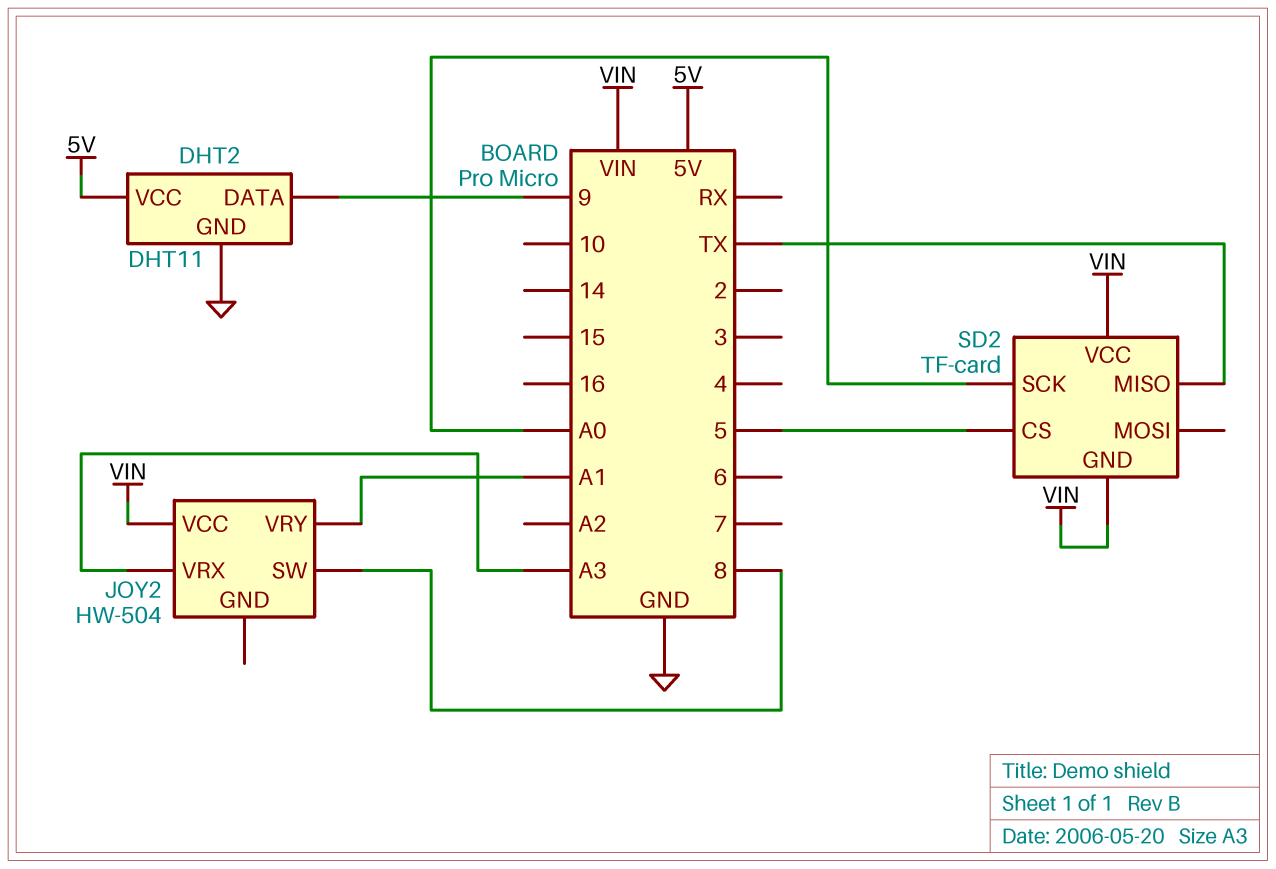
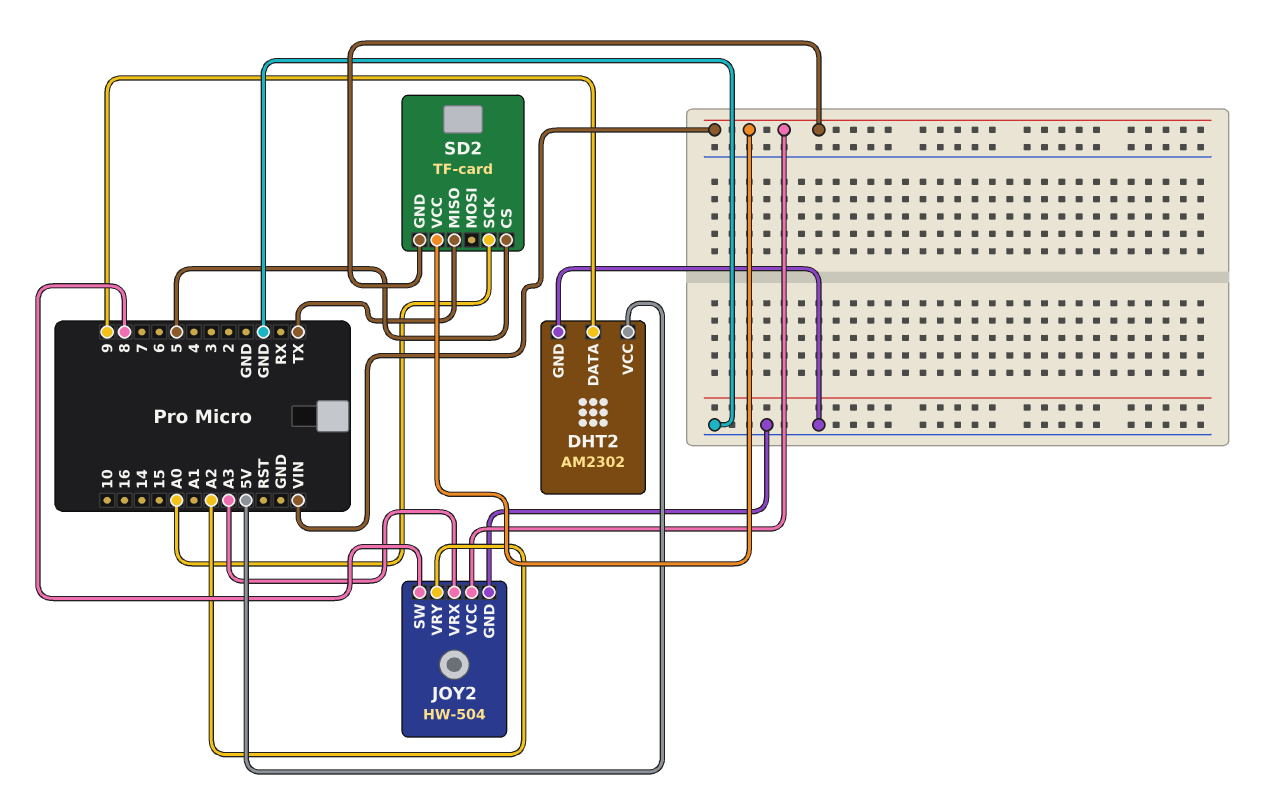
DHT2: DHT11 -> AM2302
JOY2 pin GND: none -> GND
JOY2 pin VRY: A1 -> A2

